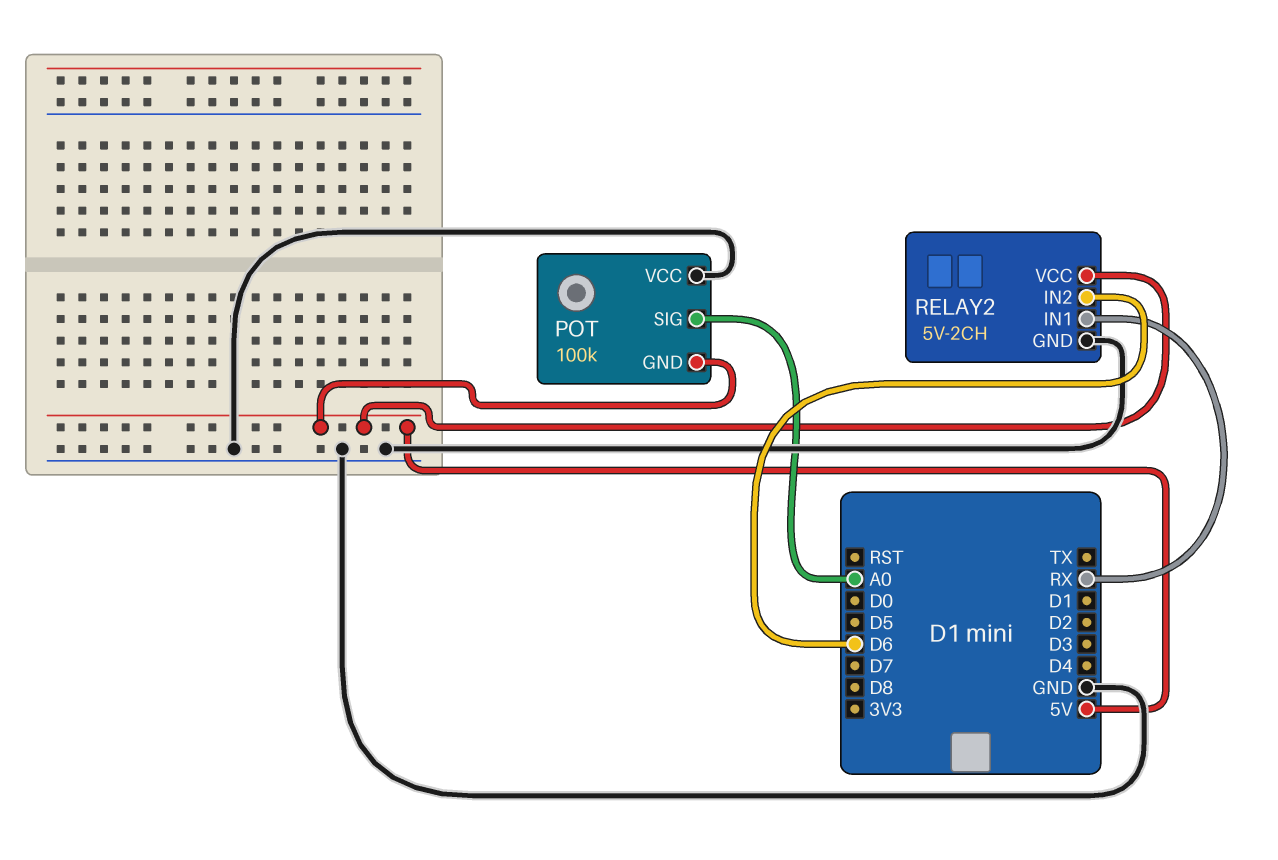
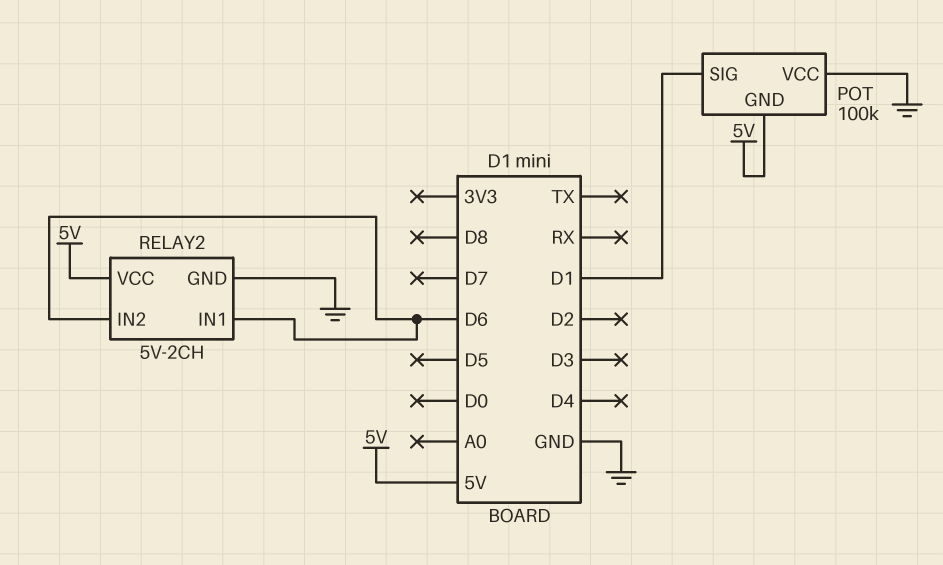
POT pin SIG: A0 -> D1
RELAY2 pin IN1: RX -> D6

